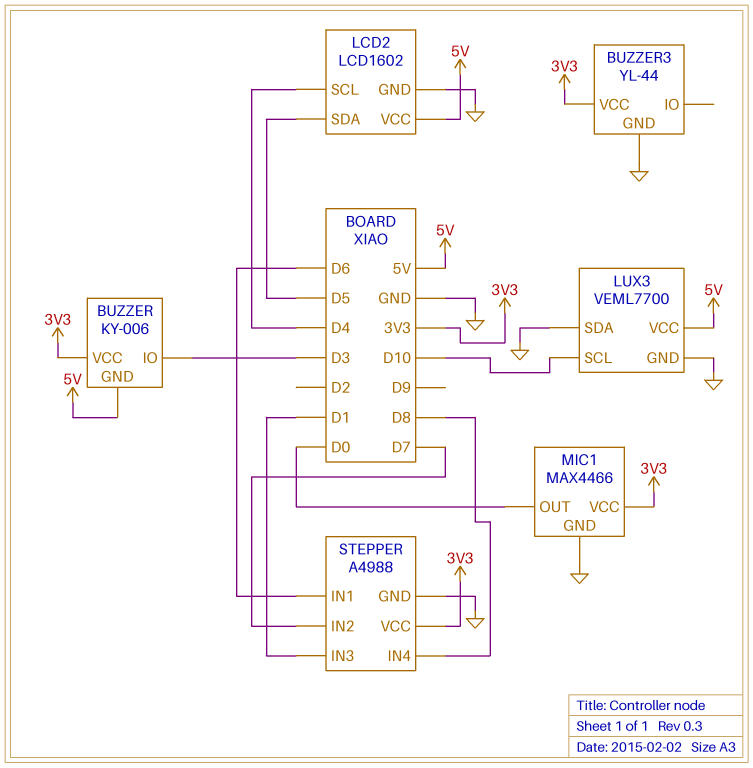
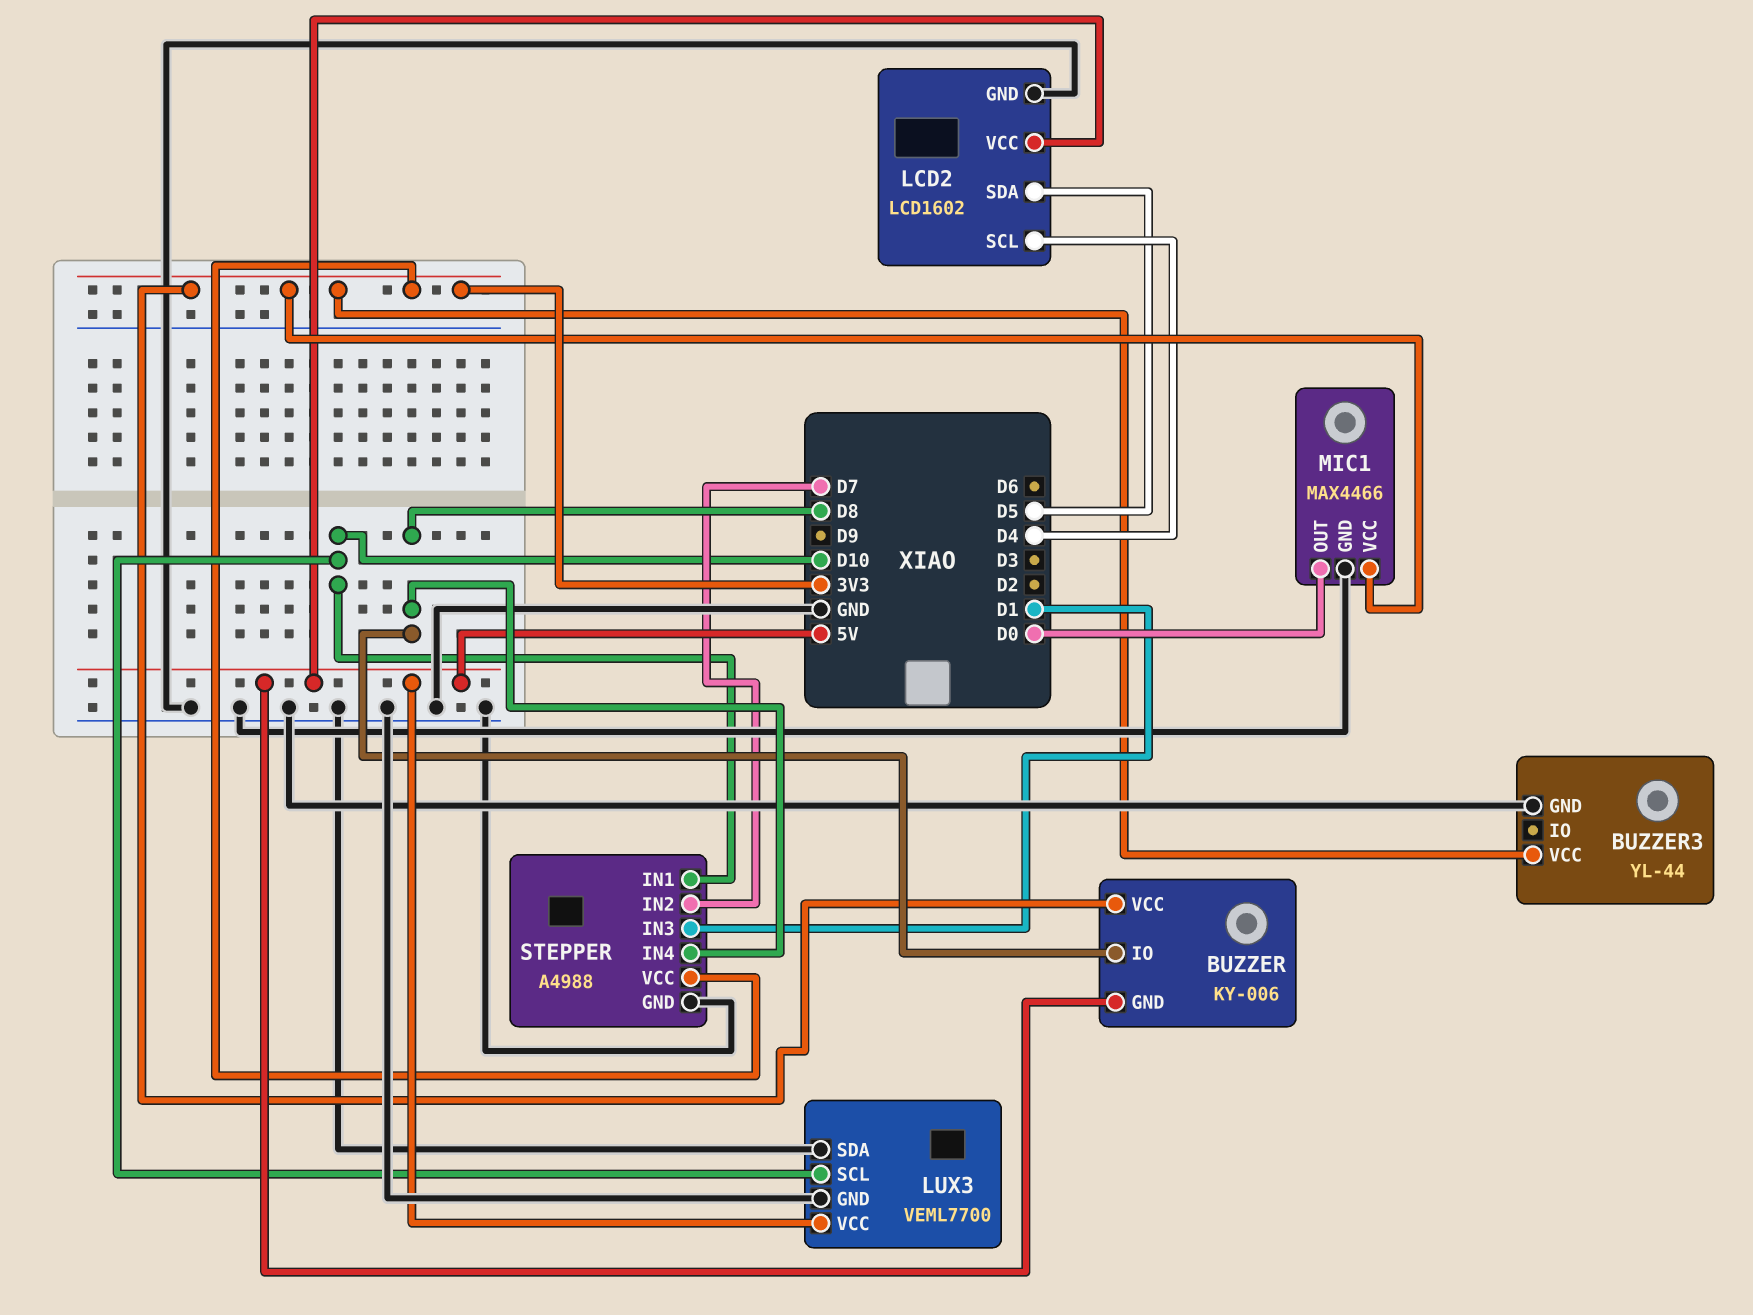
BUZZER pin IO: D3 -> D8
STEPPER pin IN1: D6 -> D10

